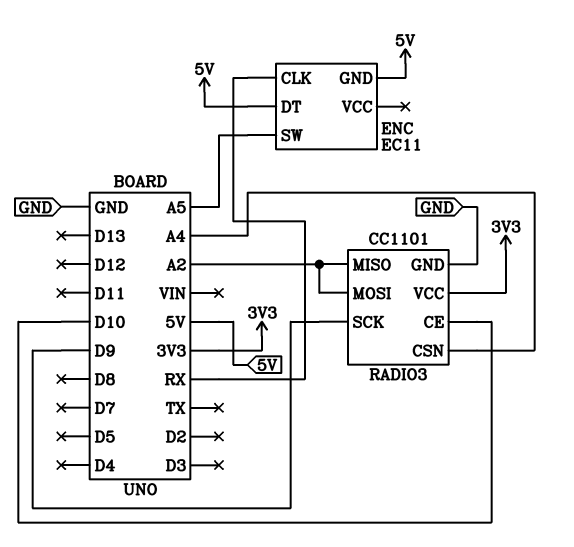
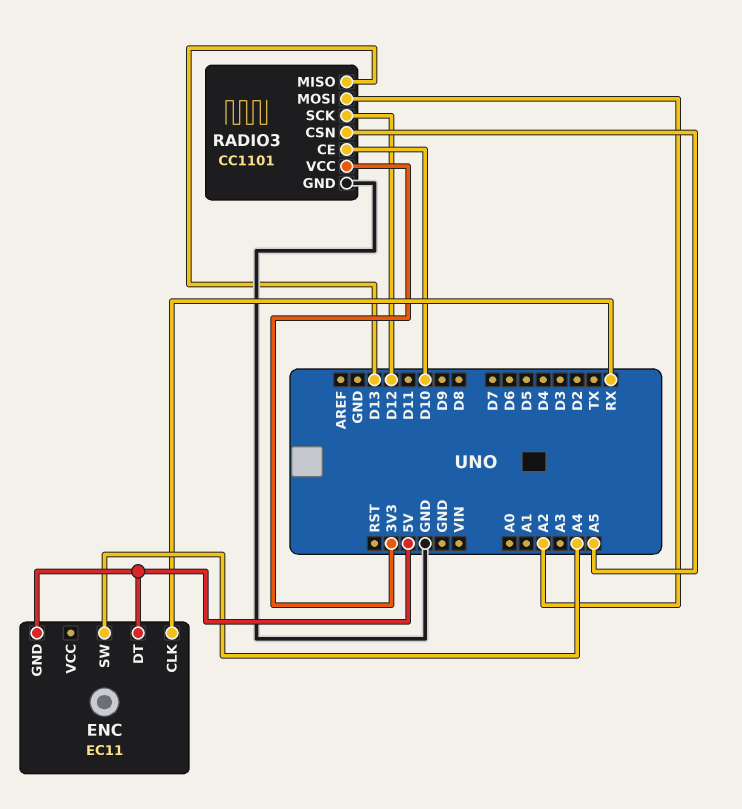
ENC pin SW: A5 -> A4
RADIO3 pin CSN: A4 -> A5
RADIO3 pin MISO: A2 -> D13
RADIO3 pin SCK: D9 -> D12

